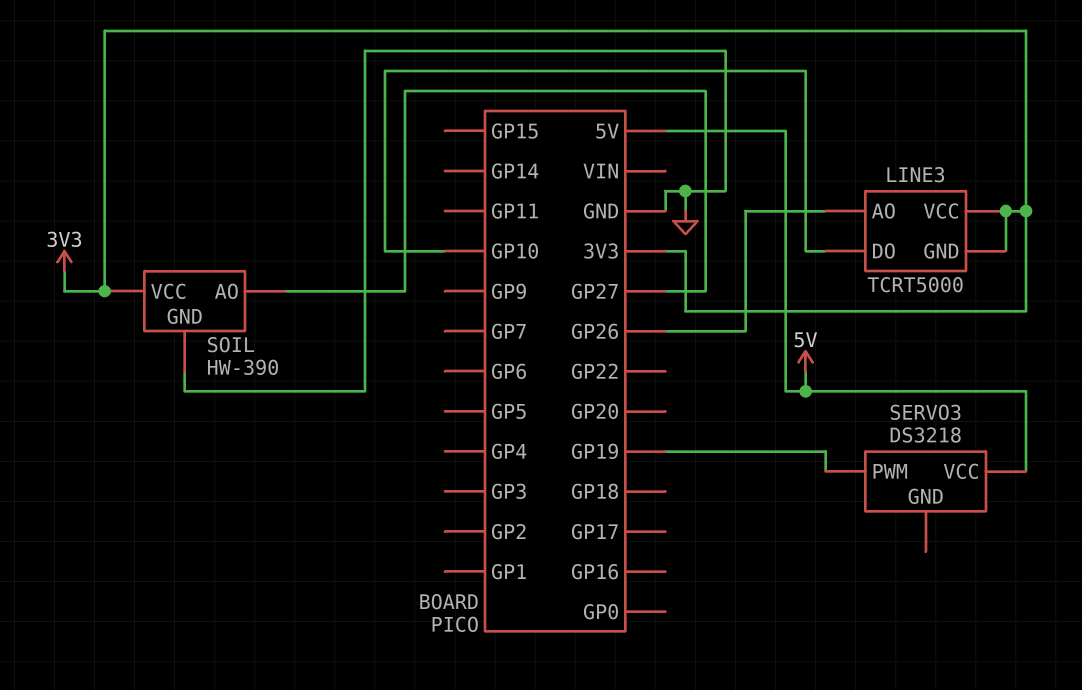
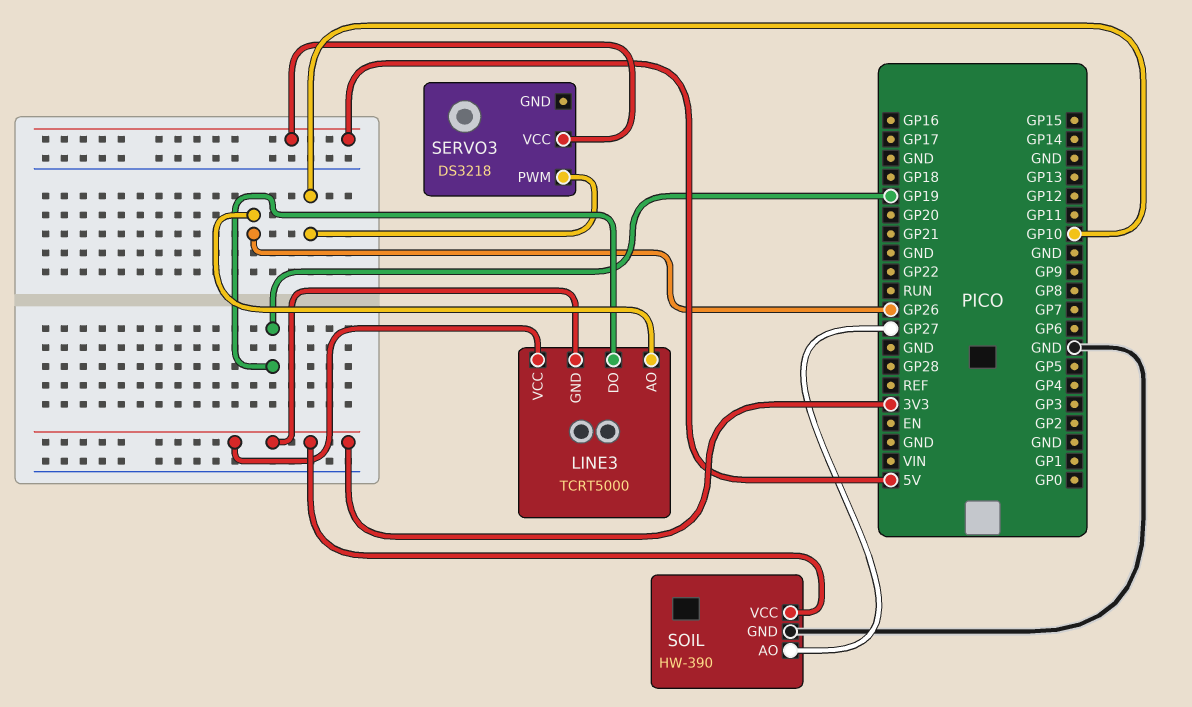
LINE3 pin DO: GP10 -> GP19
SERVO3 pin PWM: GP19 -> GP10

